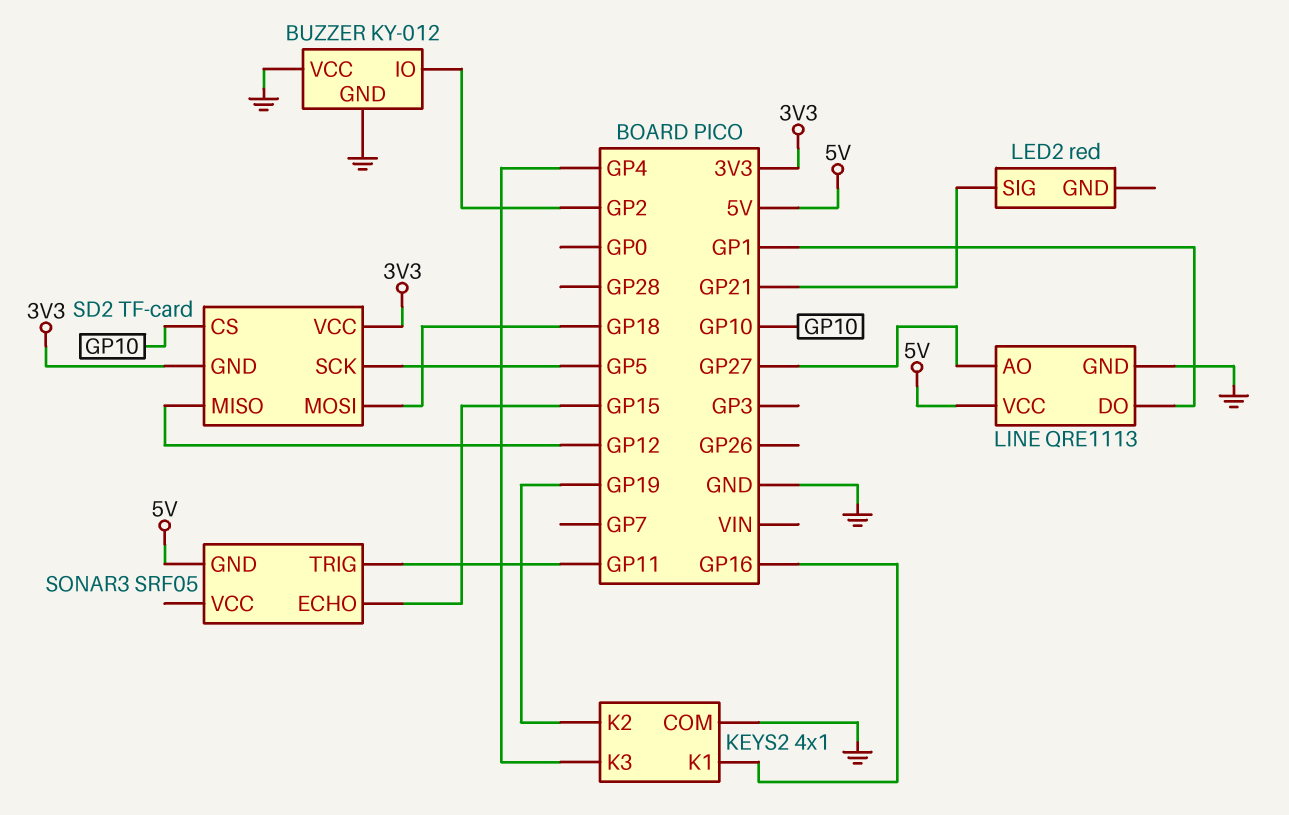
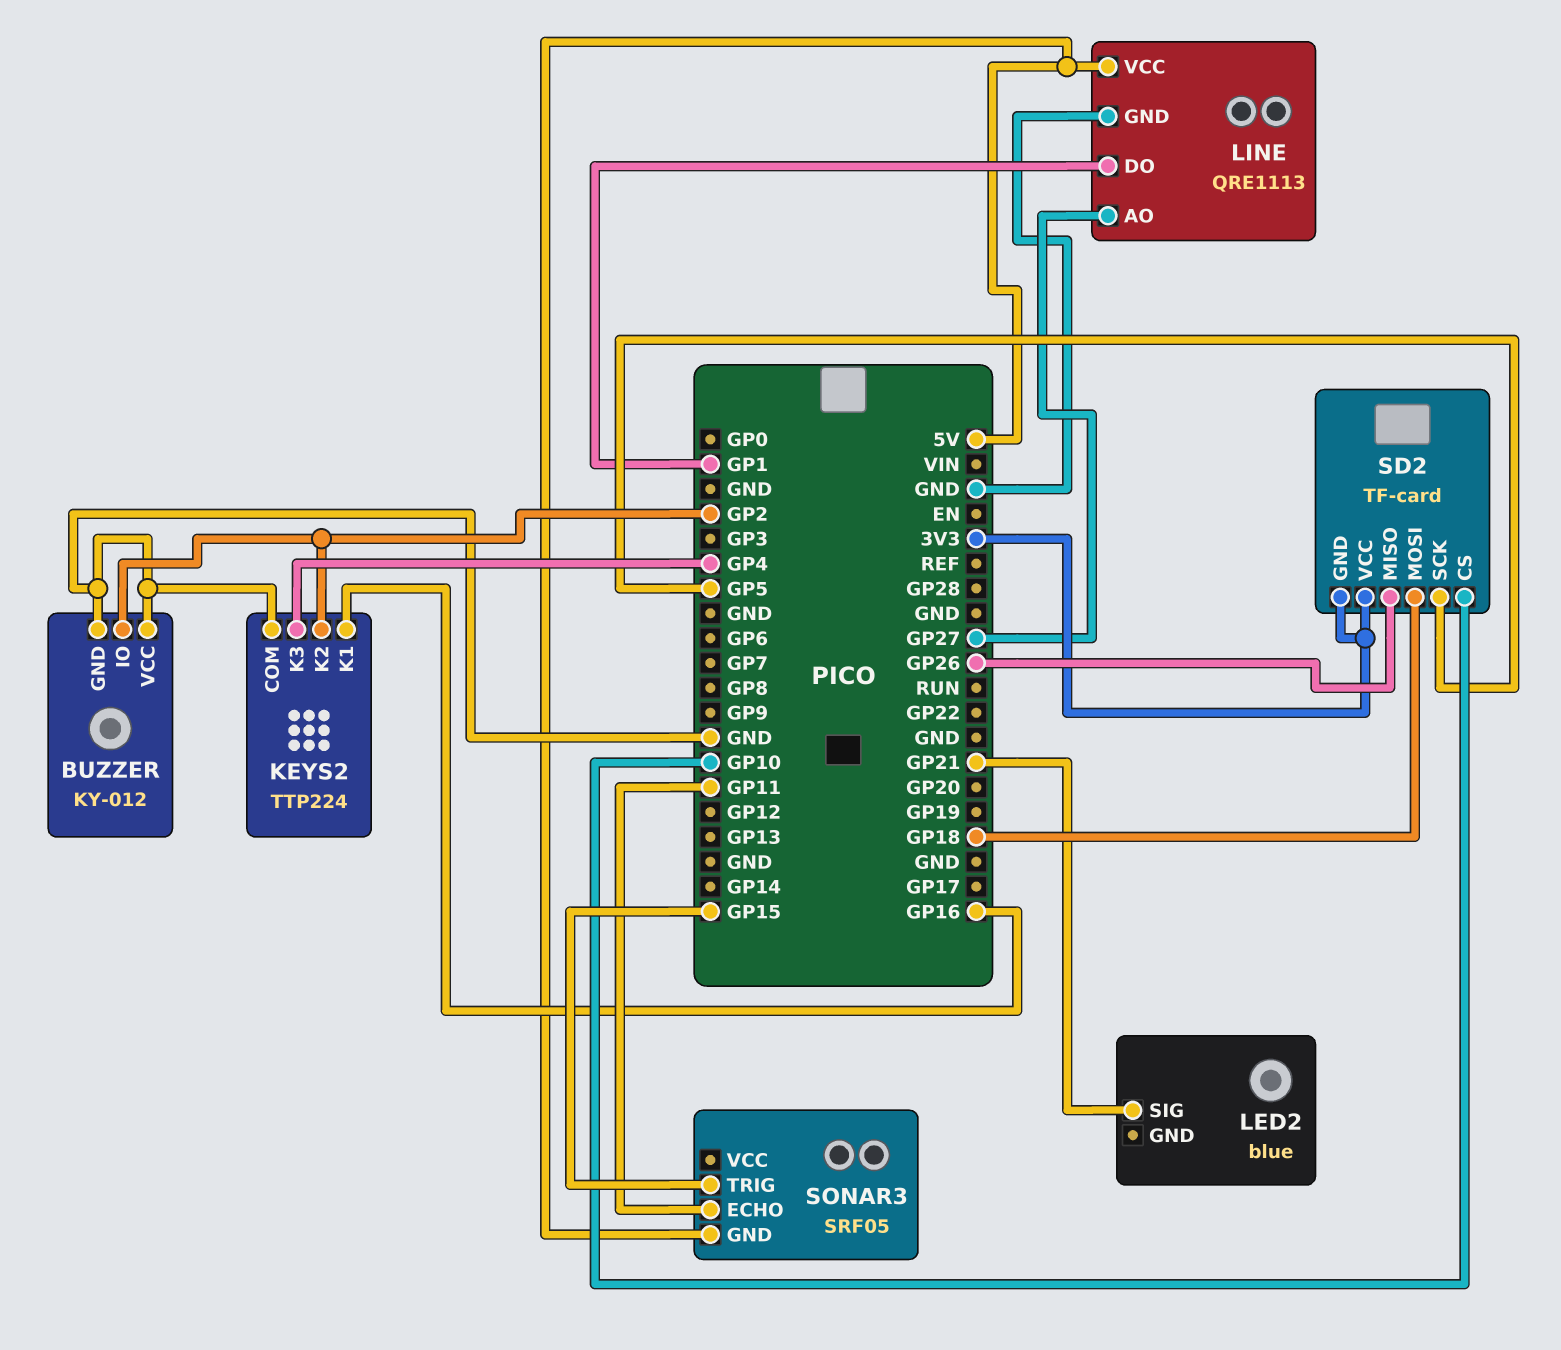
KEYS2: 4x1 -> TTP224
KEYS2 pin K2: GP19 -> GP2
LED2: red -> blue
SD2 pin MISO: GP12 -> GP26
SONAR3 pin ECHO: GP15 -> GP11
SONAR3 pin TRIG: GP11 -> GP15

